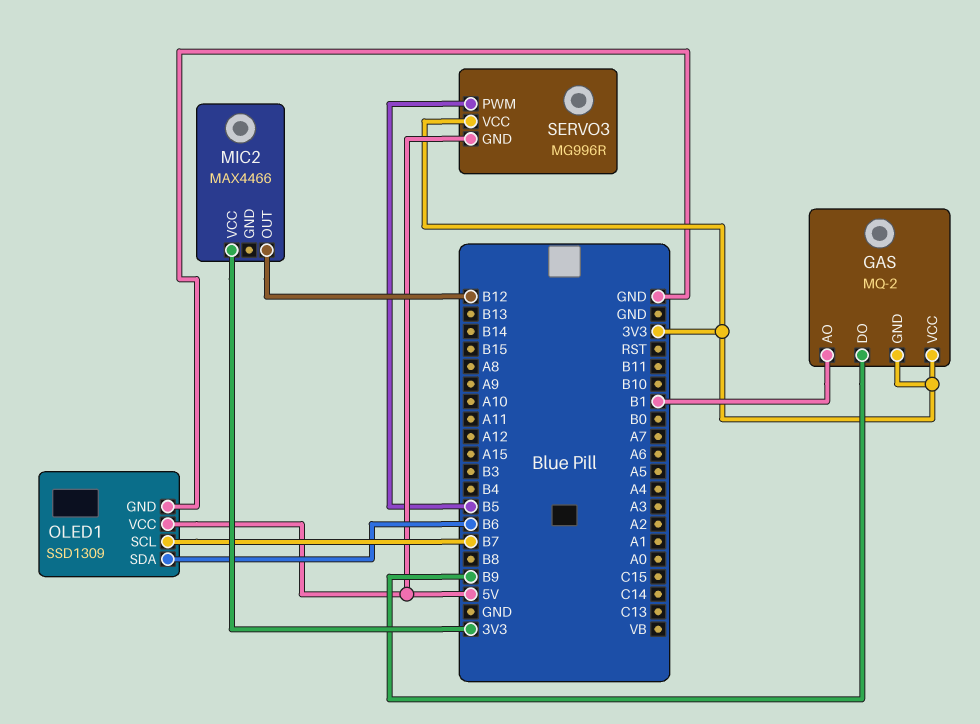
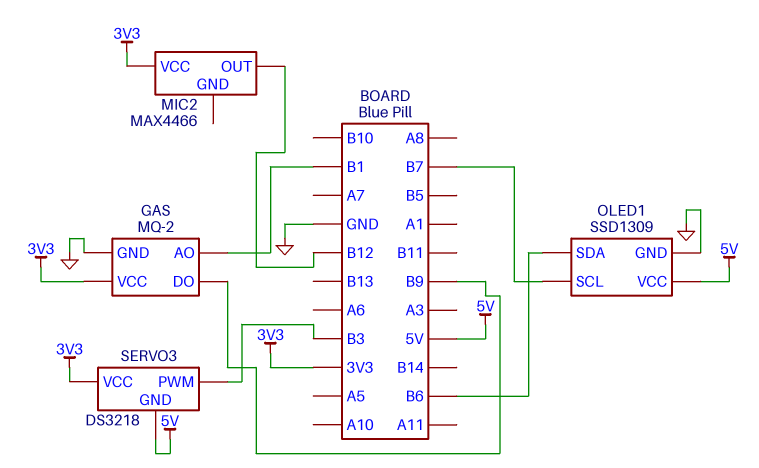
GAS pin GND: 3V3 -> GND
SERVO3: MG996R -> DS3218
SERVO3 pin PWM: B5 -> B3

